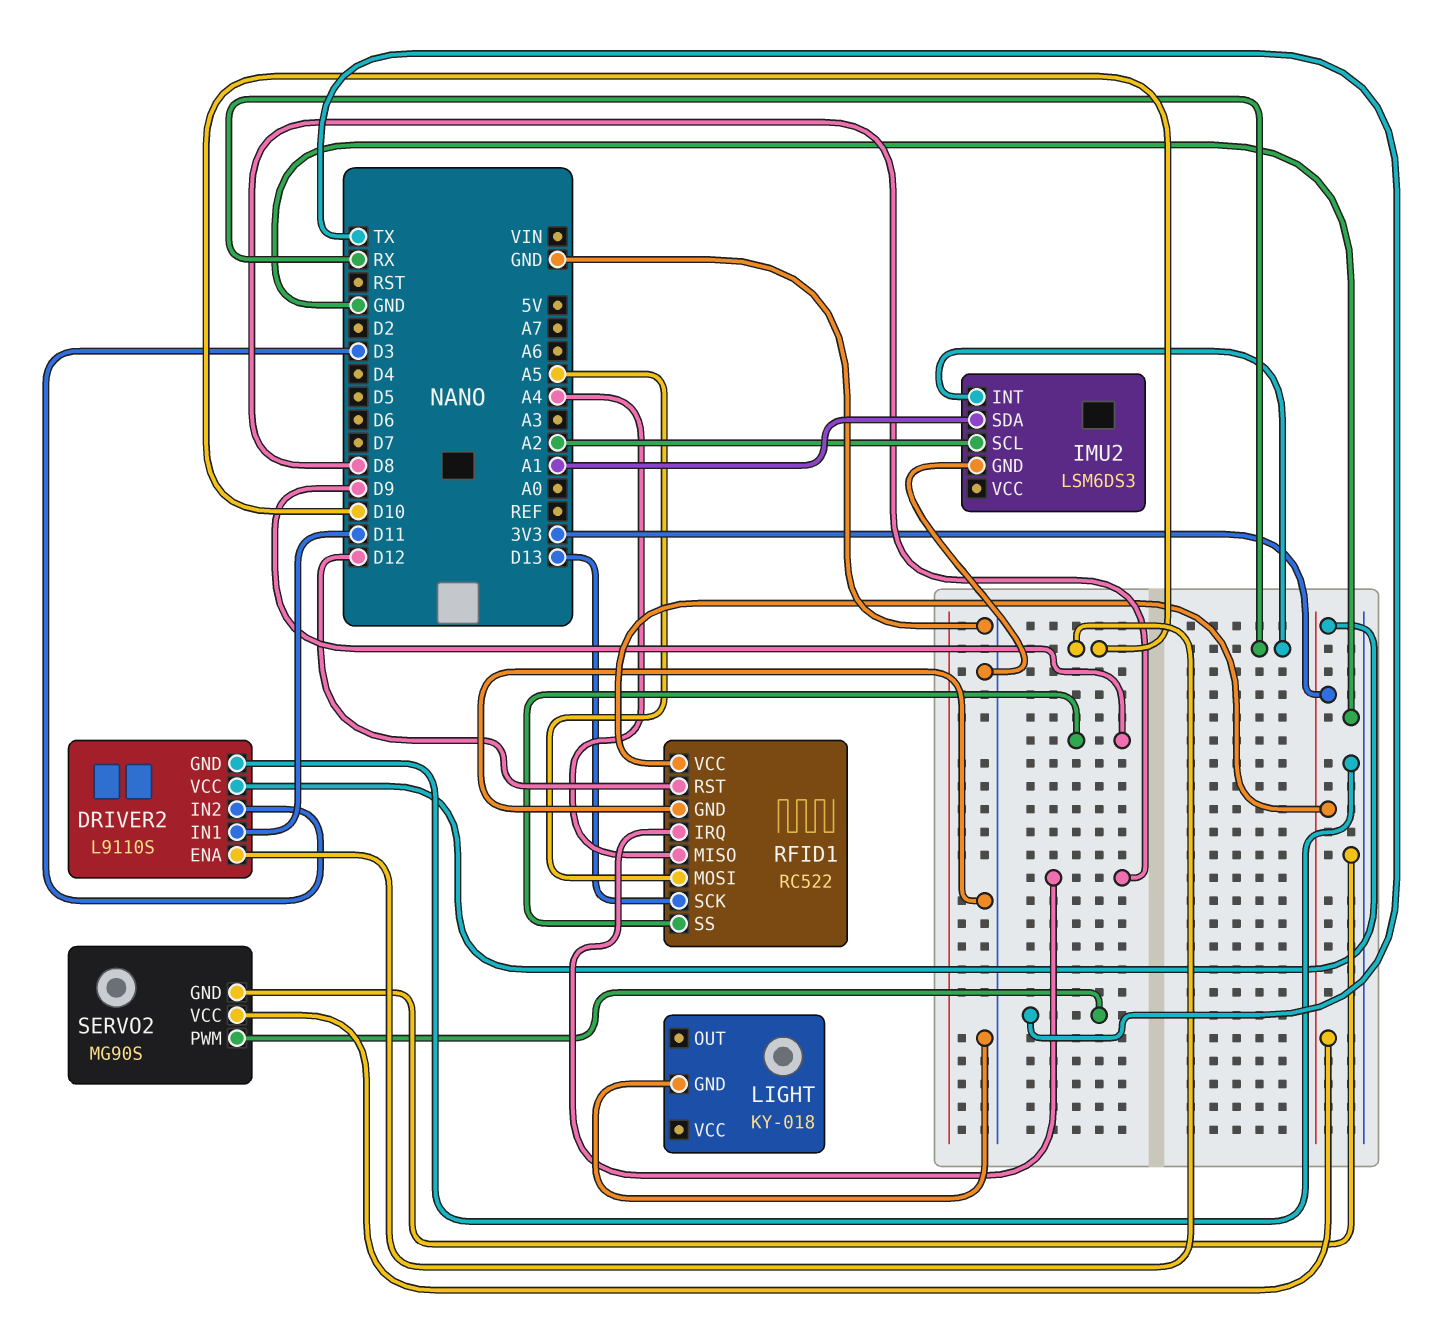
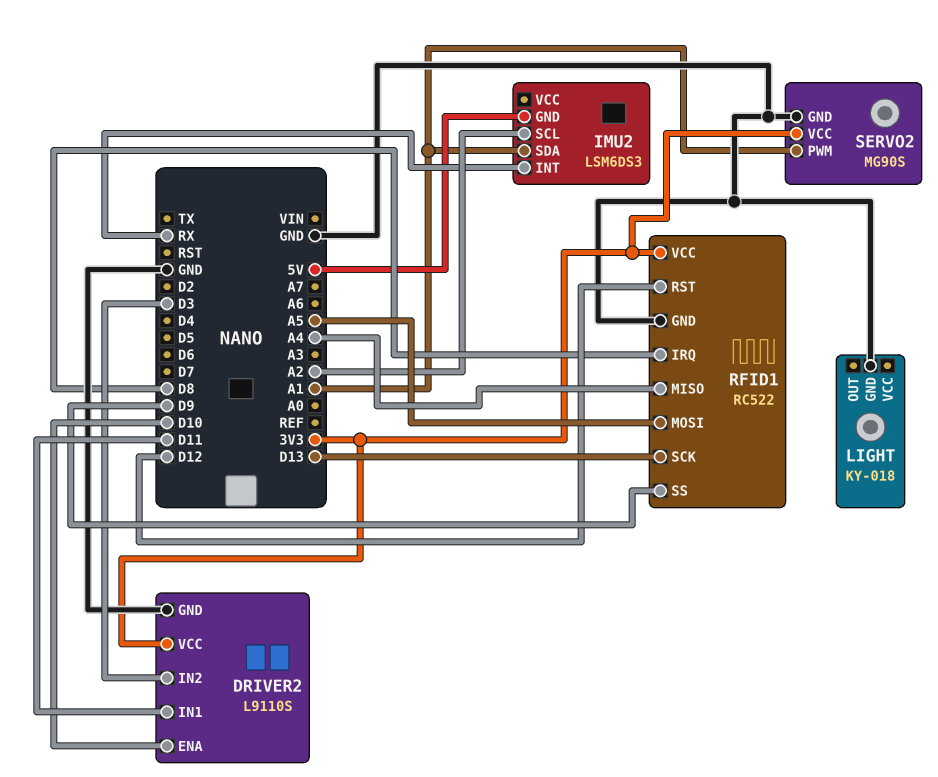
IMU2 pin GND: GND -> 5V
SERVO2 pin PWM: TX -> A1

